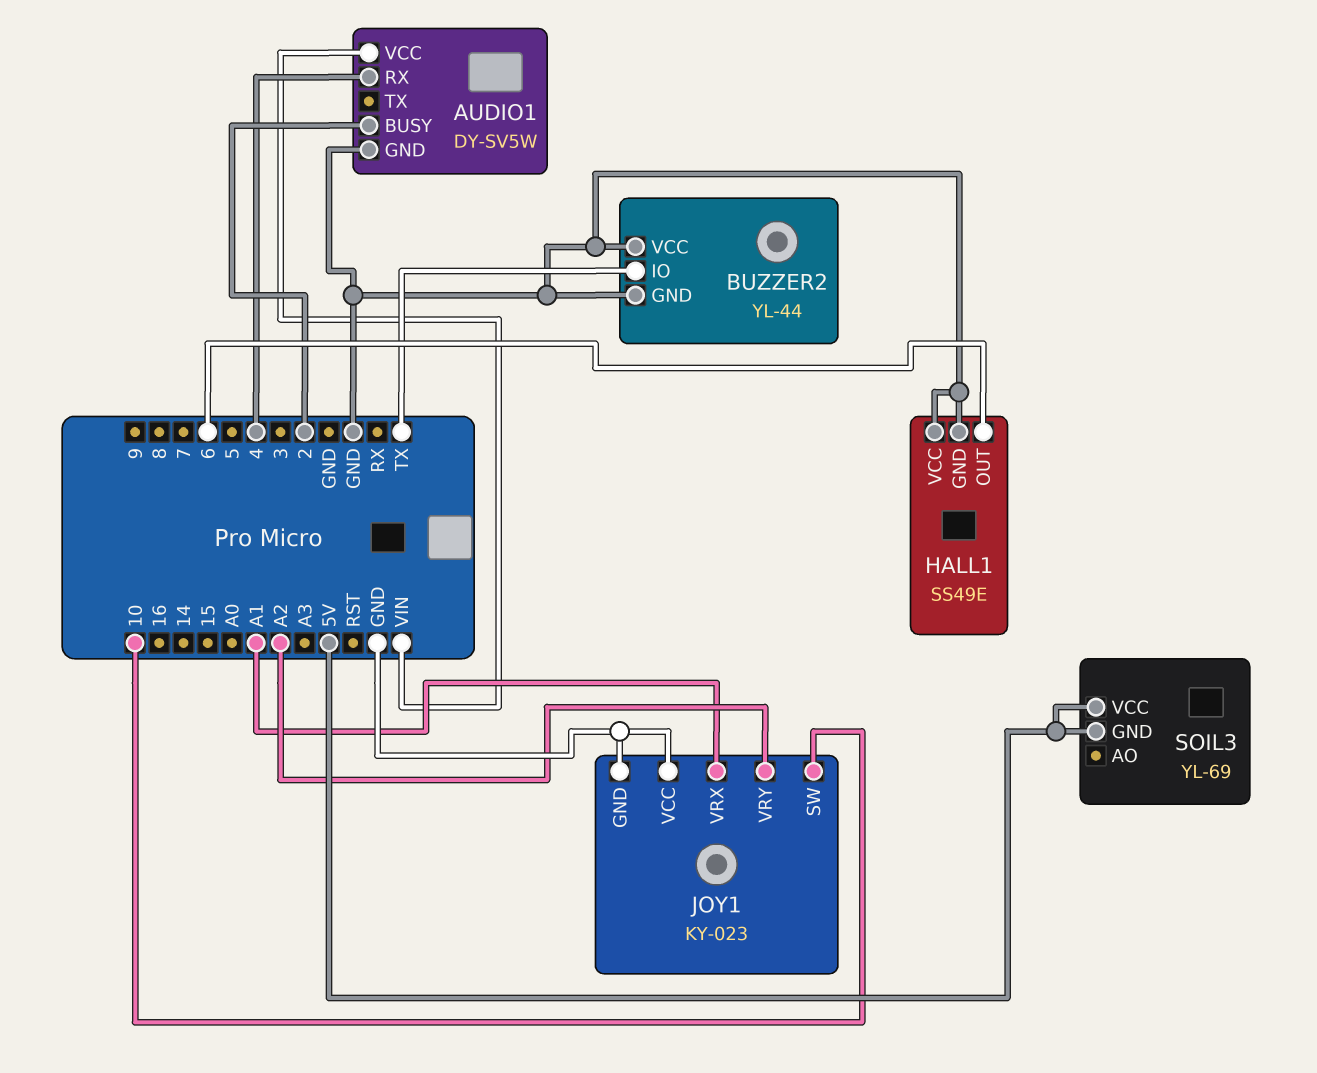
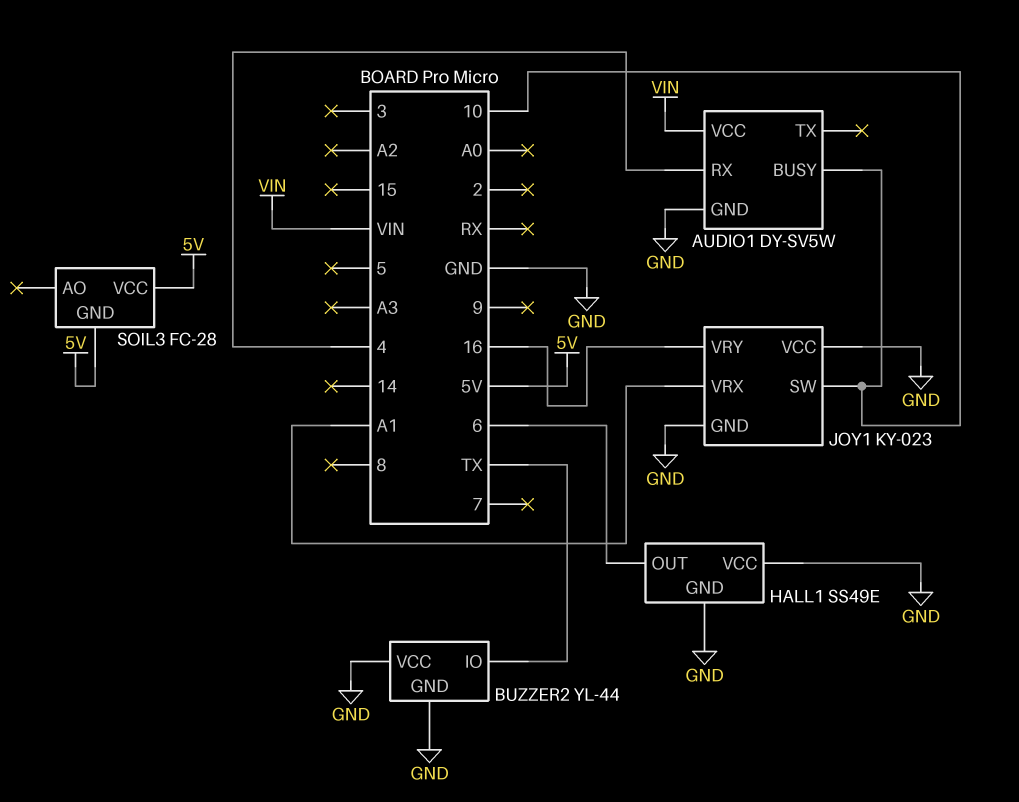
AUDIO1 pin BUSY: 2 -> 10
JOY1 pin VRY: A2 -> 16
SOIL3: YL-69 -> FC-28

